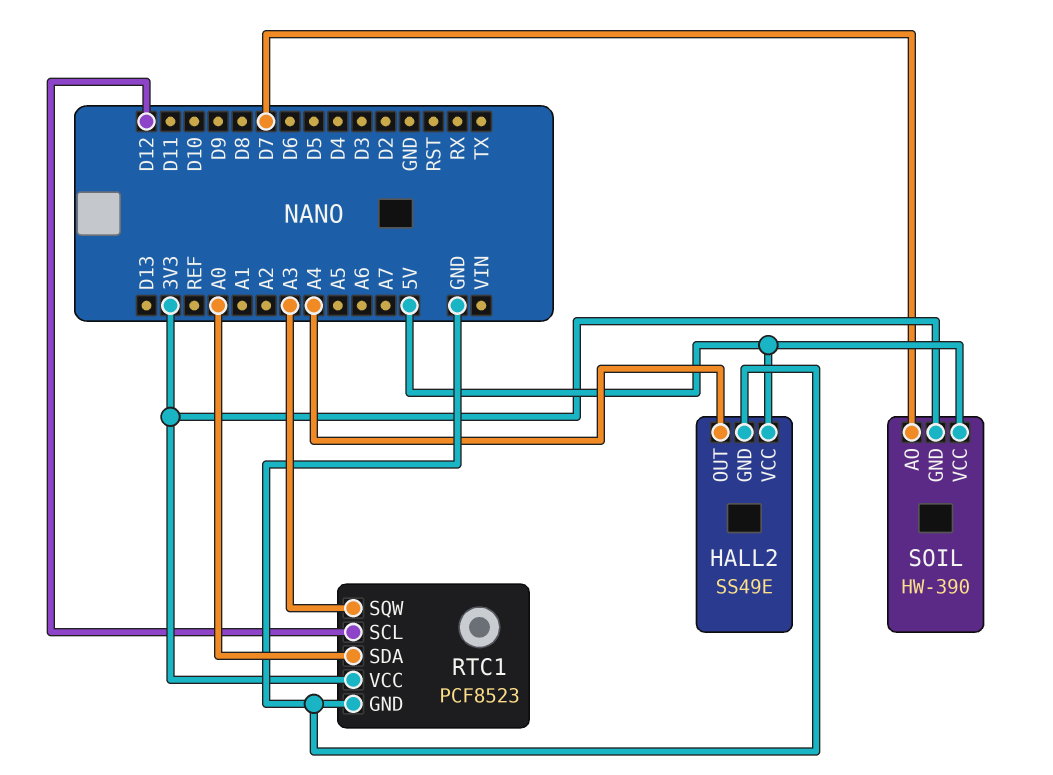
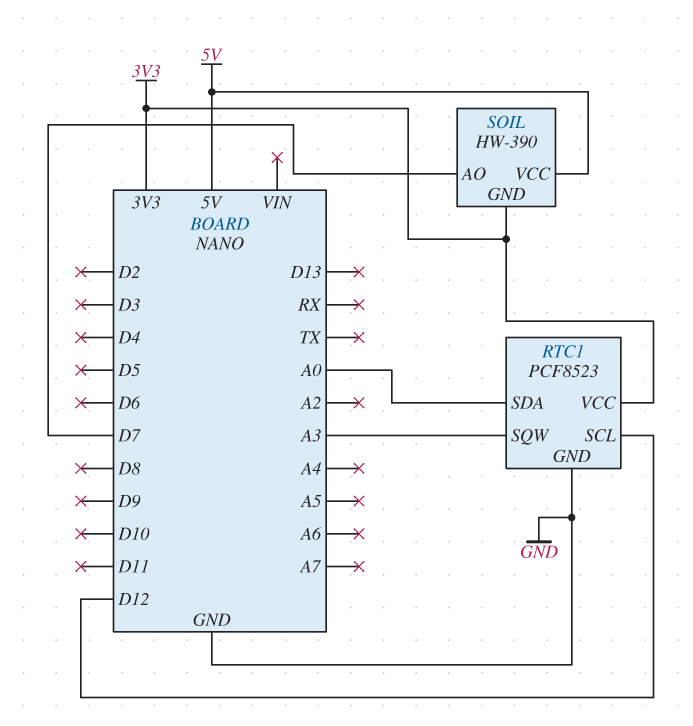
HALL2: SS49E -> none
HALL2 pin GND: GND -> none
HALL2 pin OUT: A4 -> none
HALL2 pin VCC: 5V -> none

